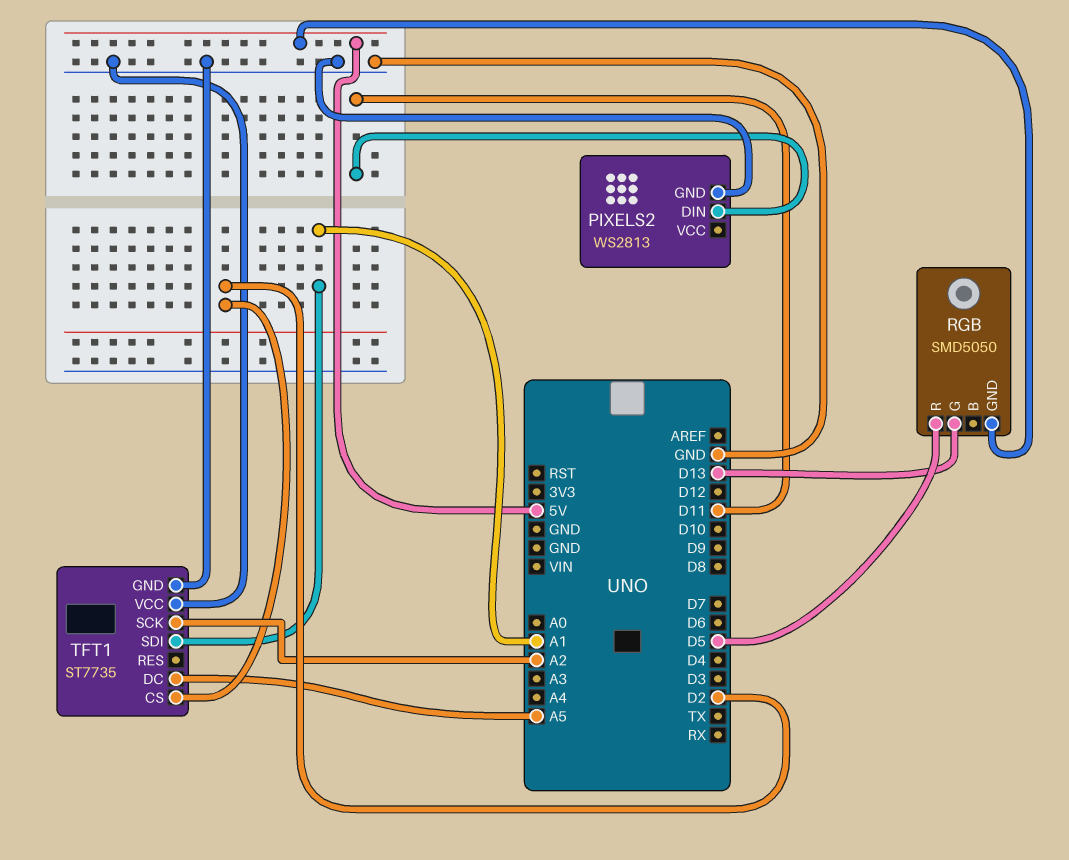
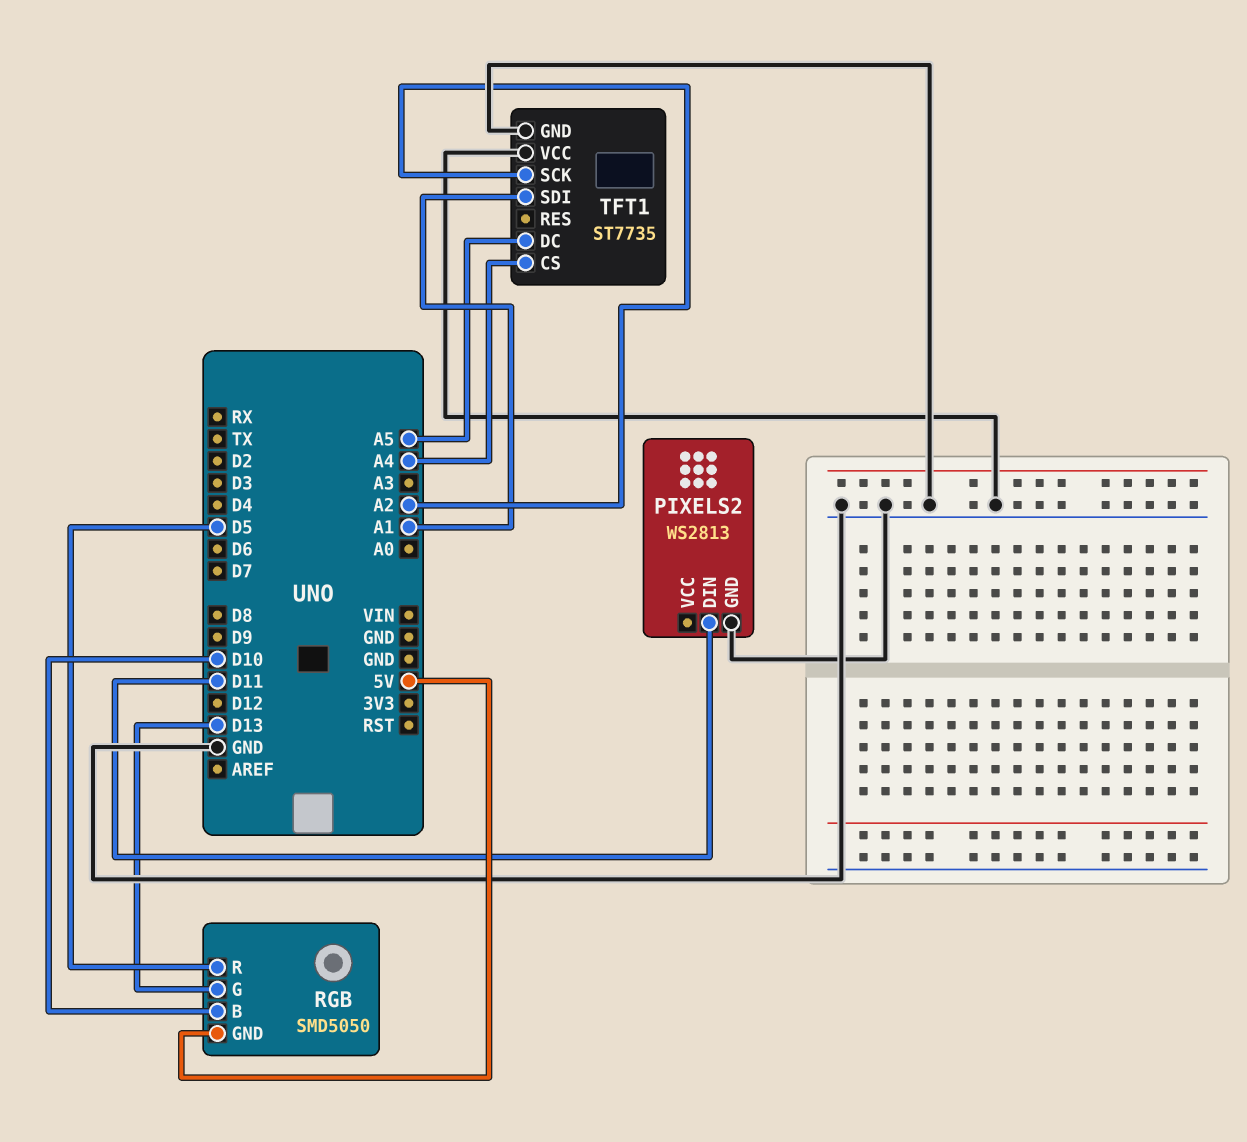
RGB pin B: none -> D10
TFT1 pin CS: D2 -> A4

